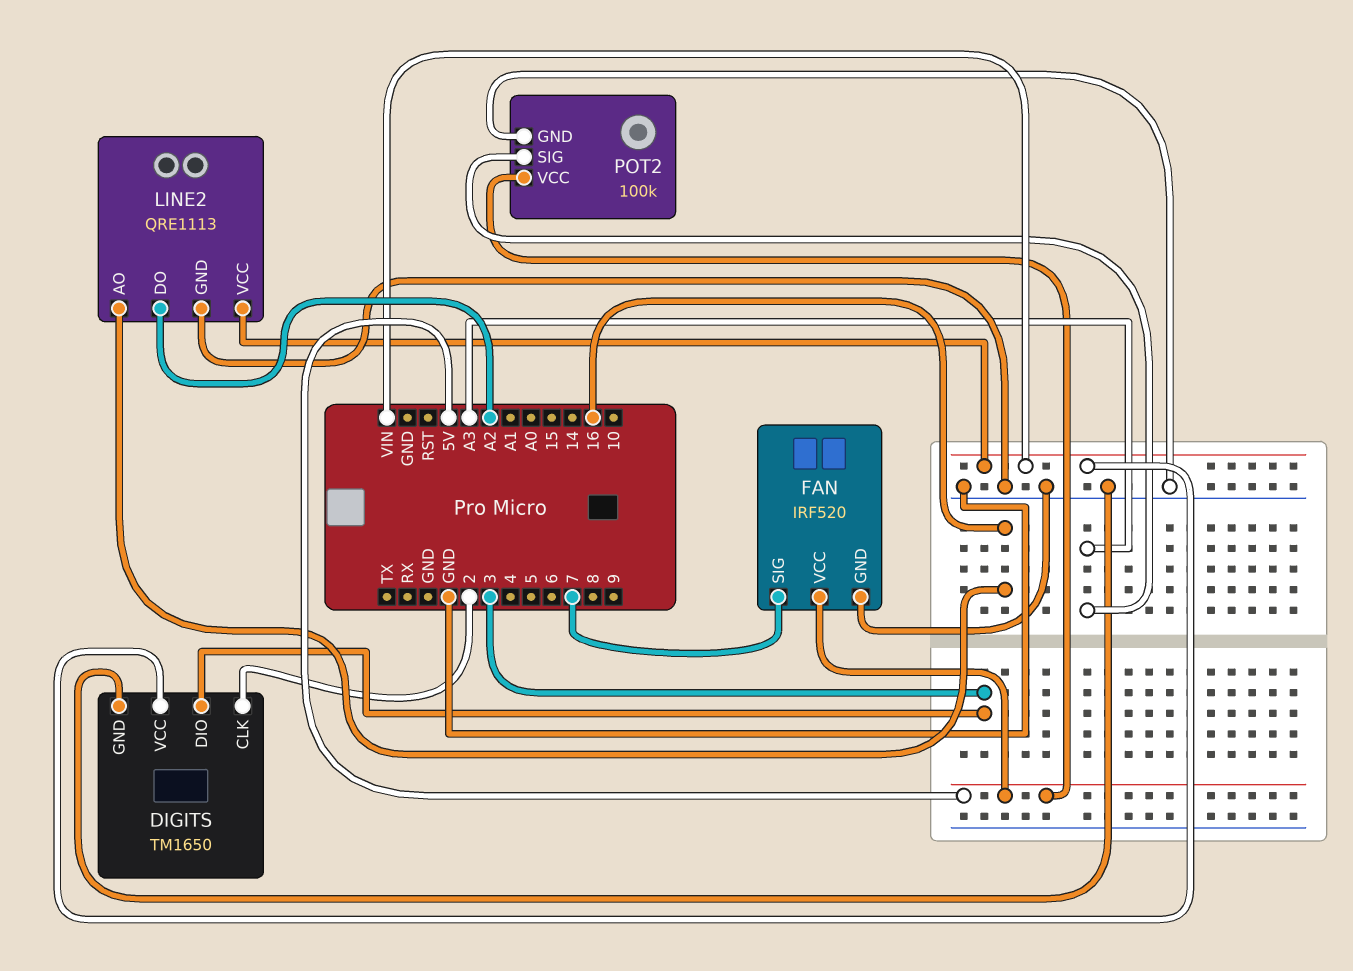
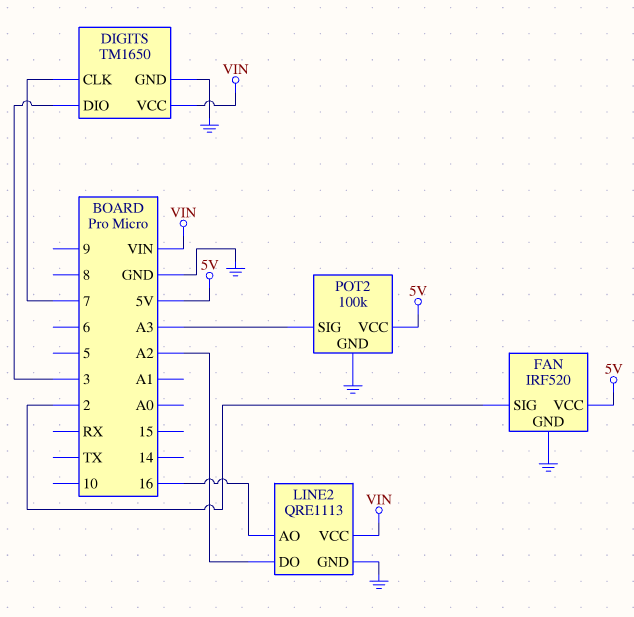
DIGITS pin CLK: 2 -> 7
FAN pin SIG: 7 -> 2

